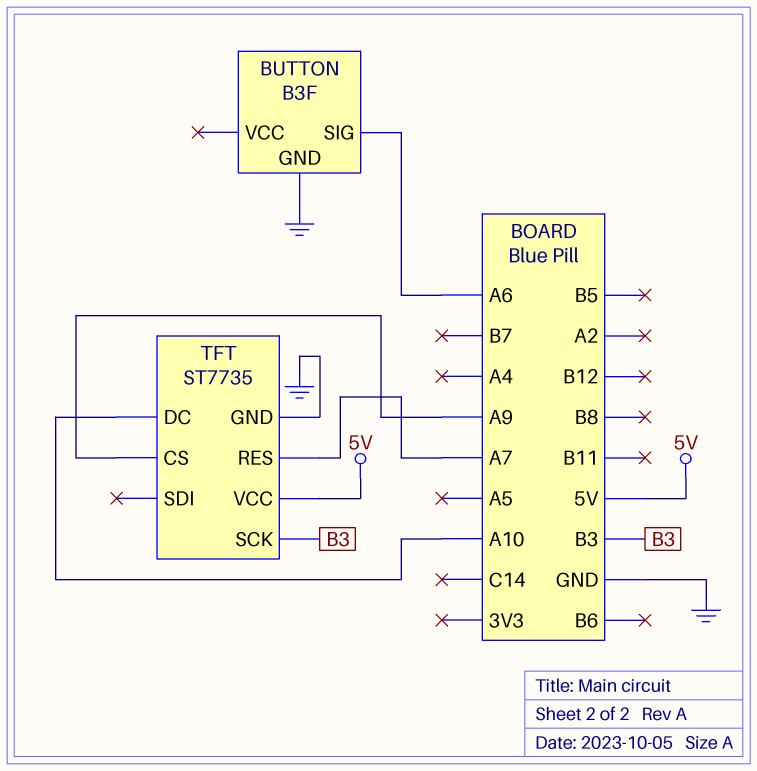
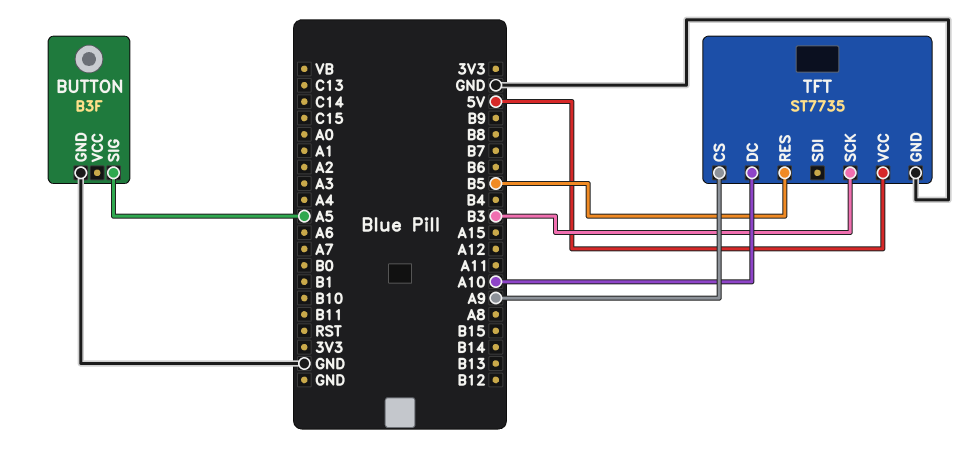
BUTTON pin SIG: A6 -> A5
TFT pin RES: A7 -> B5

